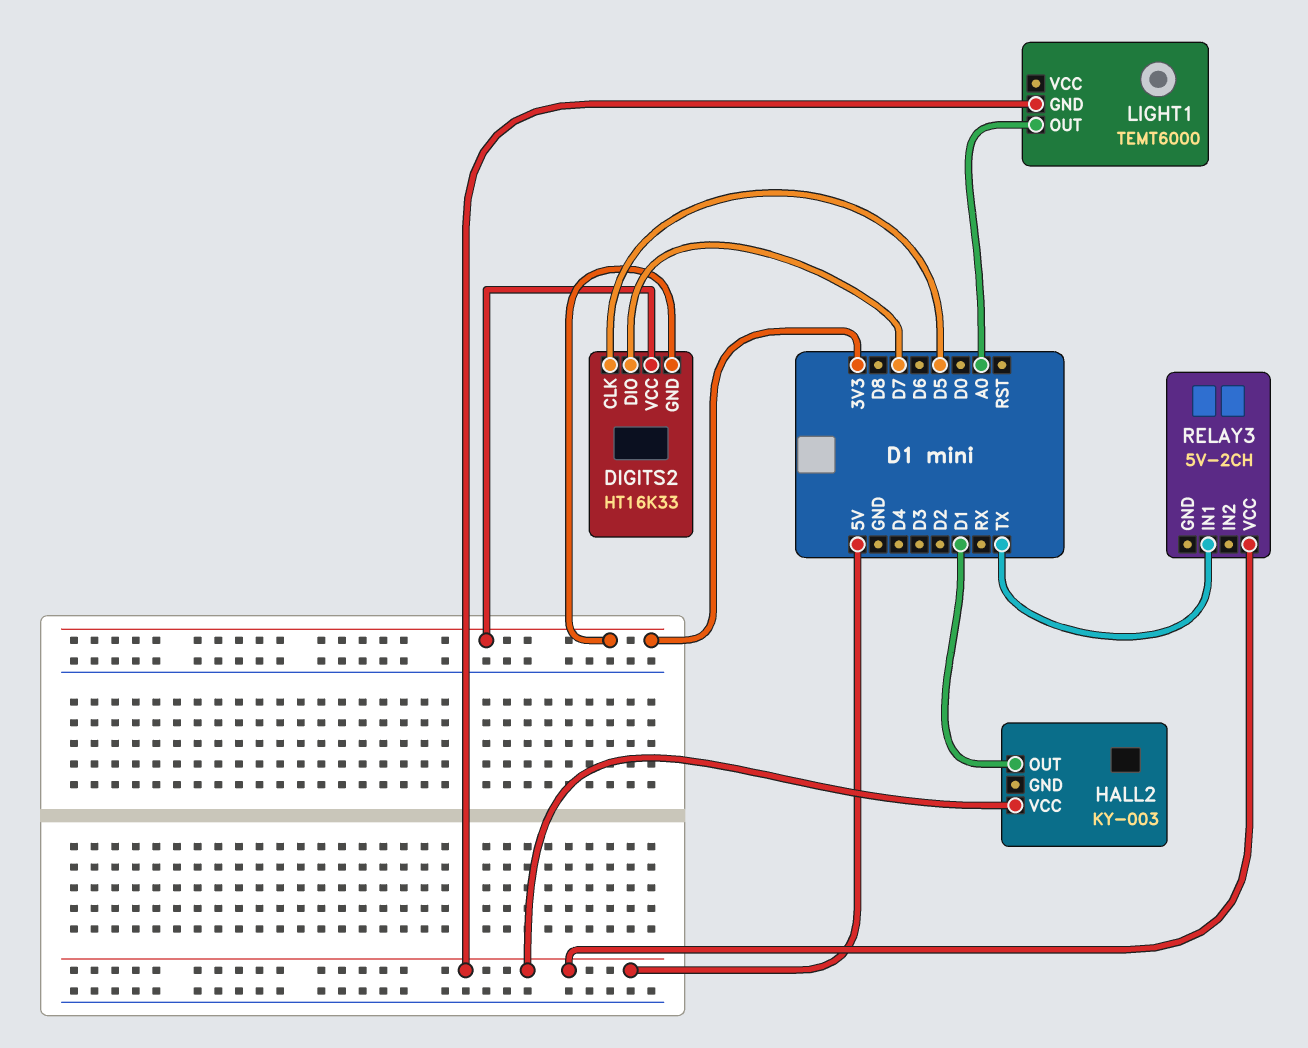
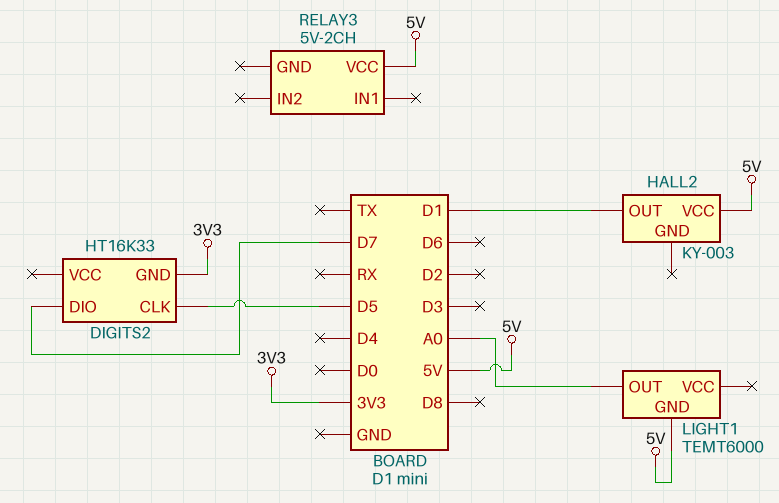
DIGITS2 pin VCC: 3V3 -> none
RELAY3 pin IN1: TX -> none

